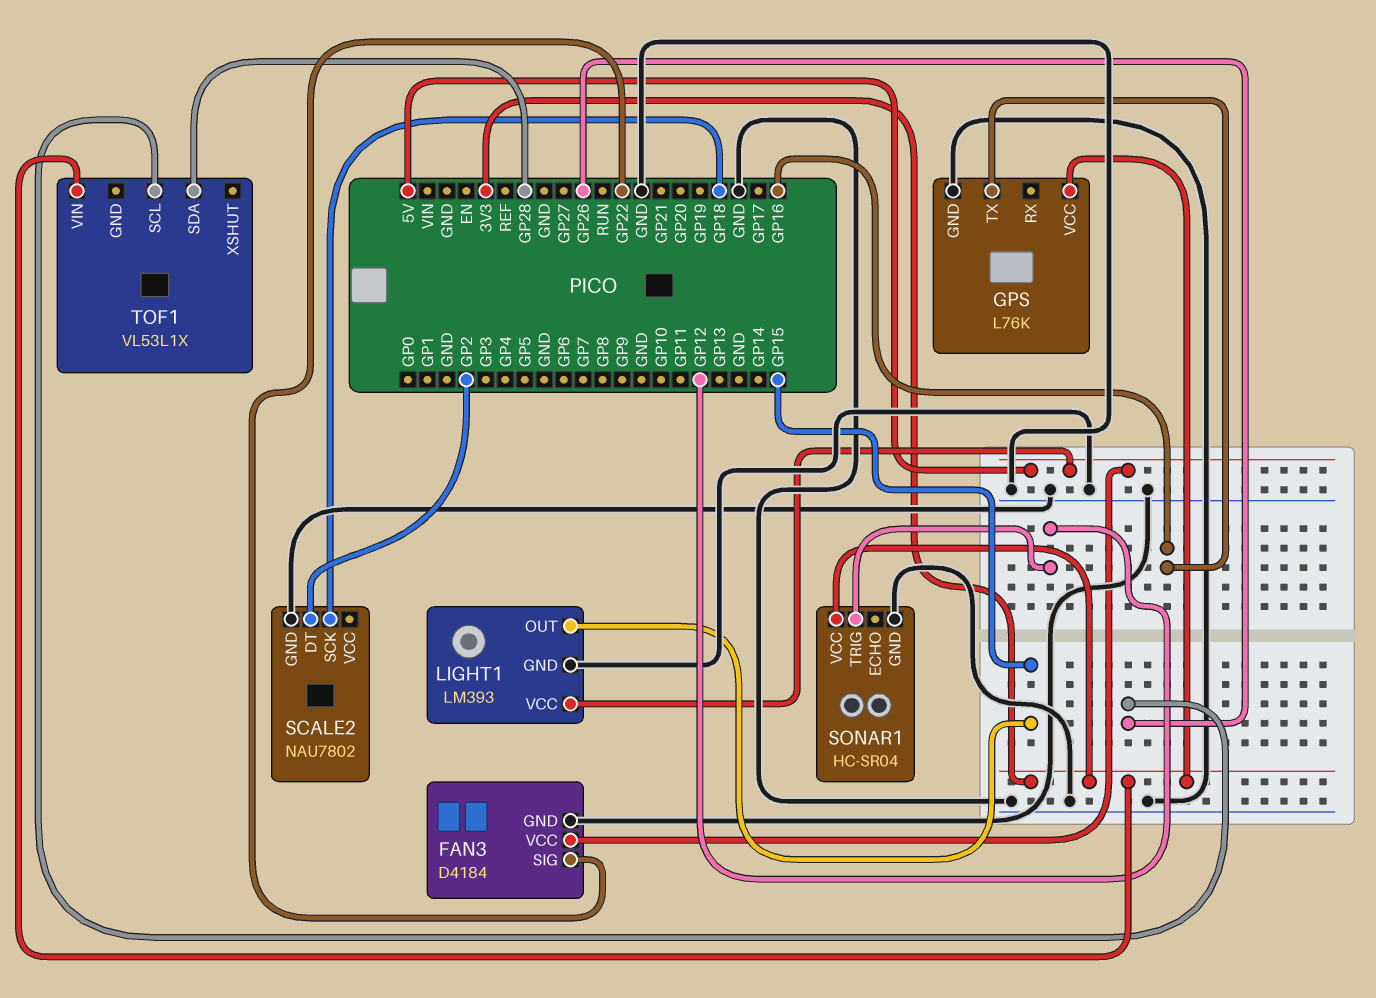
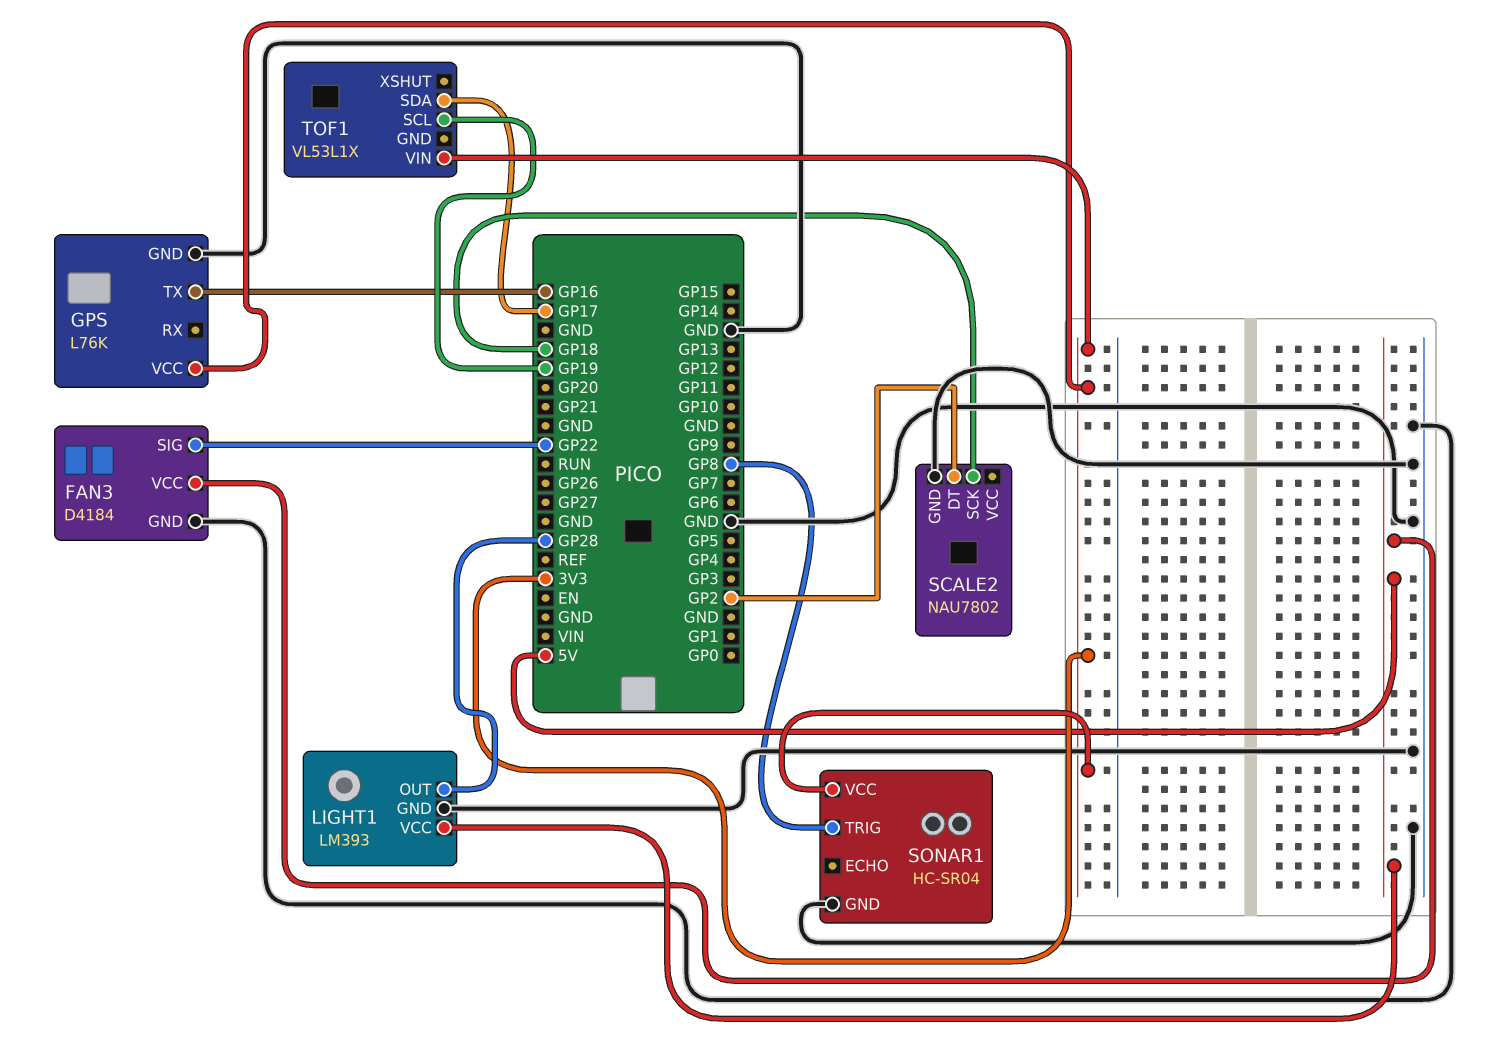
LIGHT1 pin OUT: GP15 -> GP28
SONAR1 pin TRIG: GP12 -> GP8
TOF1 pin SCL: GP26 -> GP19
TOF1 pin SDA: GP28 -> GP17

